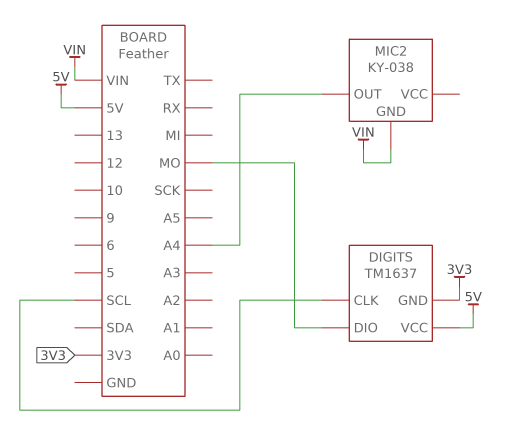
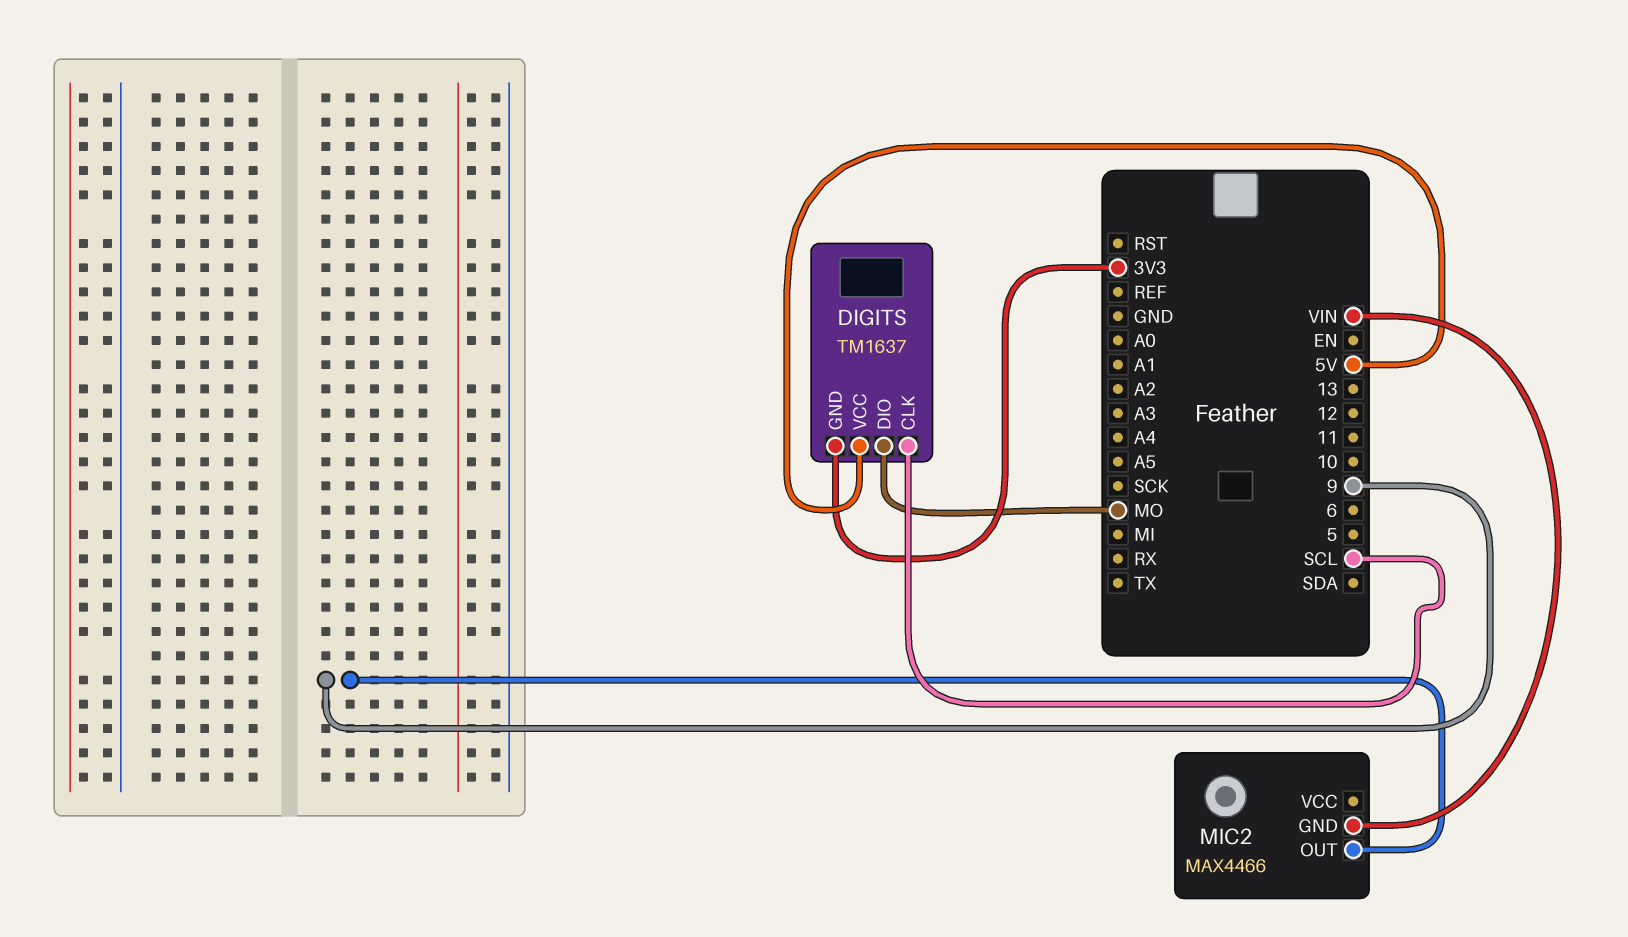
MIC2: KY-038 -> MAX4466
MIC2 pin OUT: A4 -> 9

